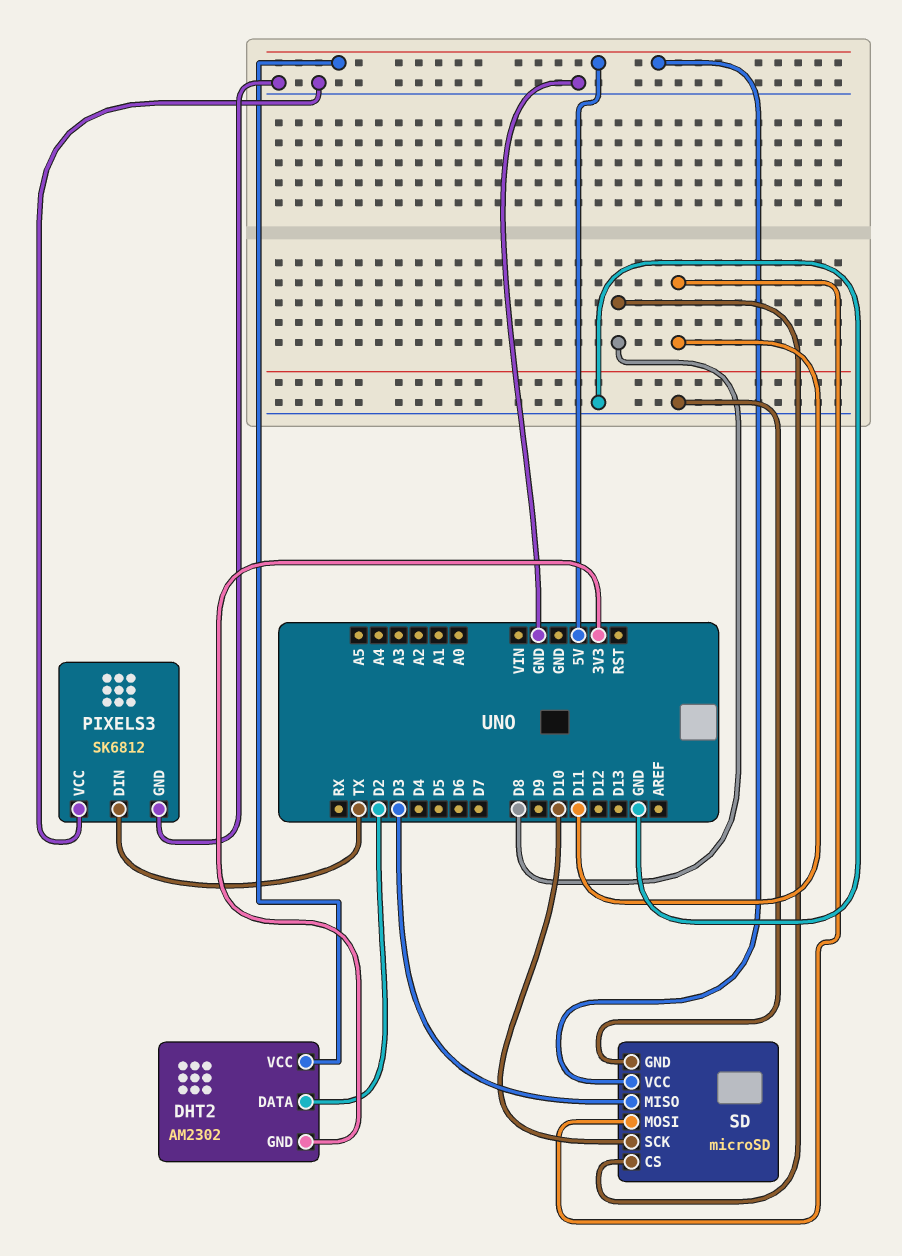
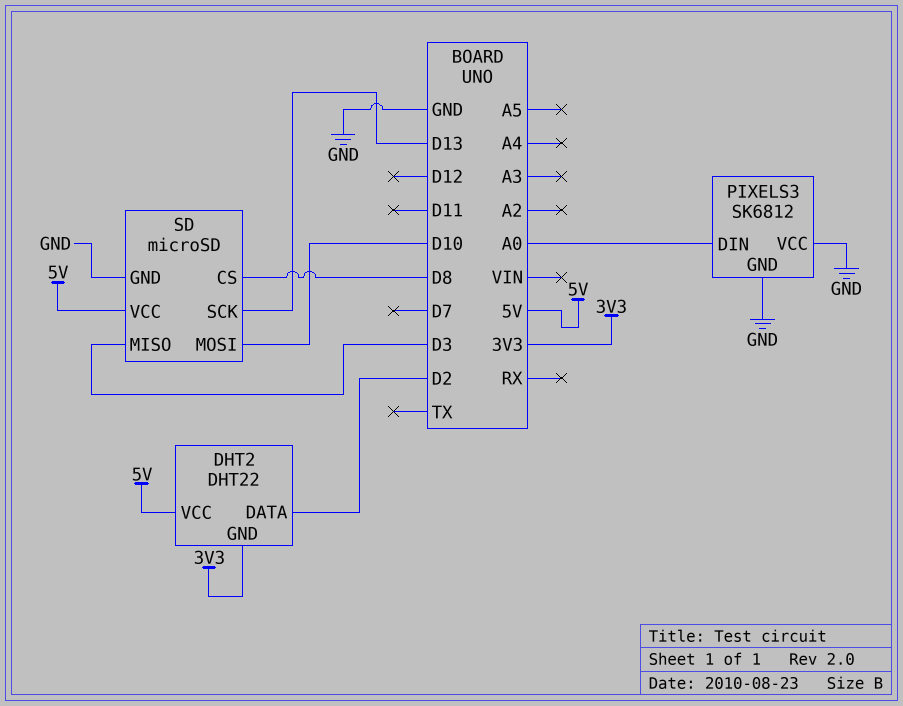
DHT2: AM2302 -> DHT22
PIXELS3 pin DIN: TX -> A0
SD pin MOSI: D11 -> D10
SD pin SCK: D10 -> D13

